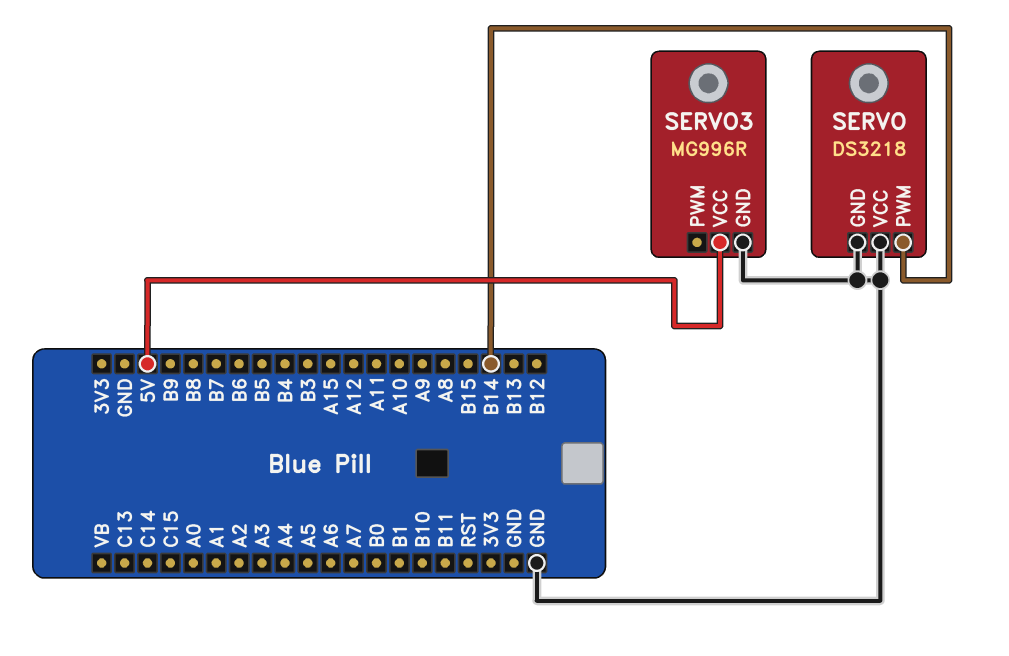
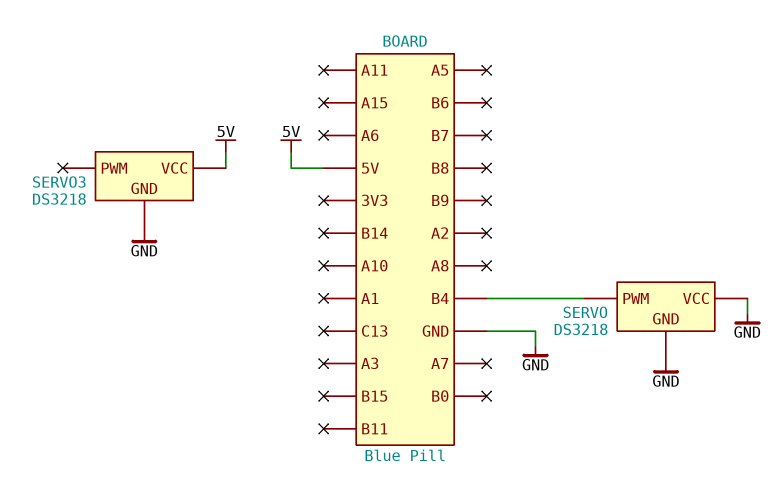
SERVO pin PWM: B14 -> B4
SERVO3: MG996R -> DS3218

